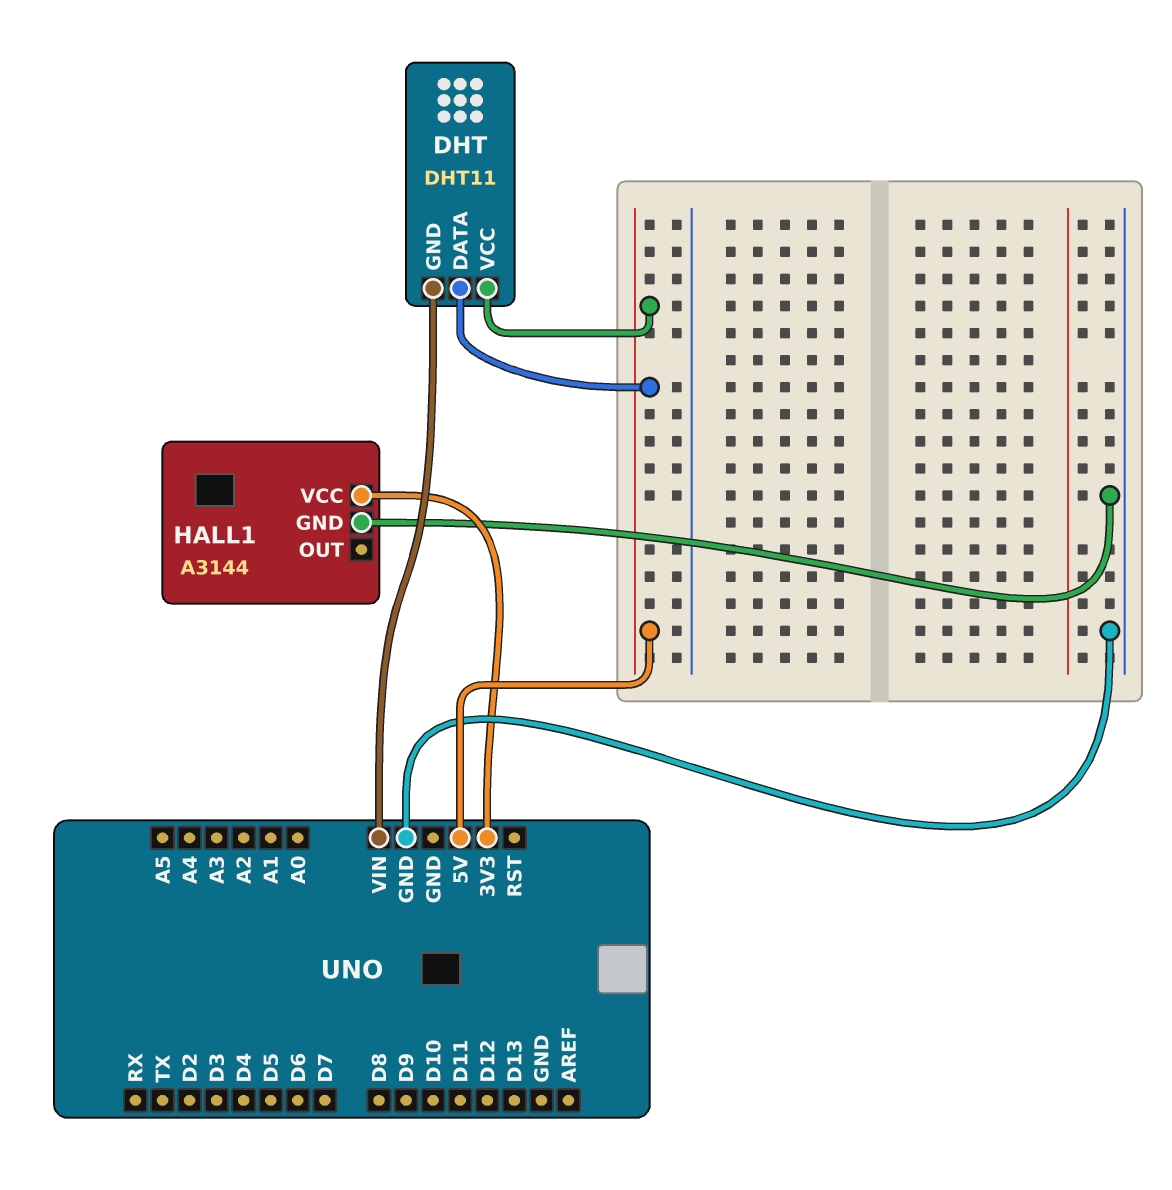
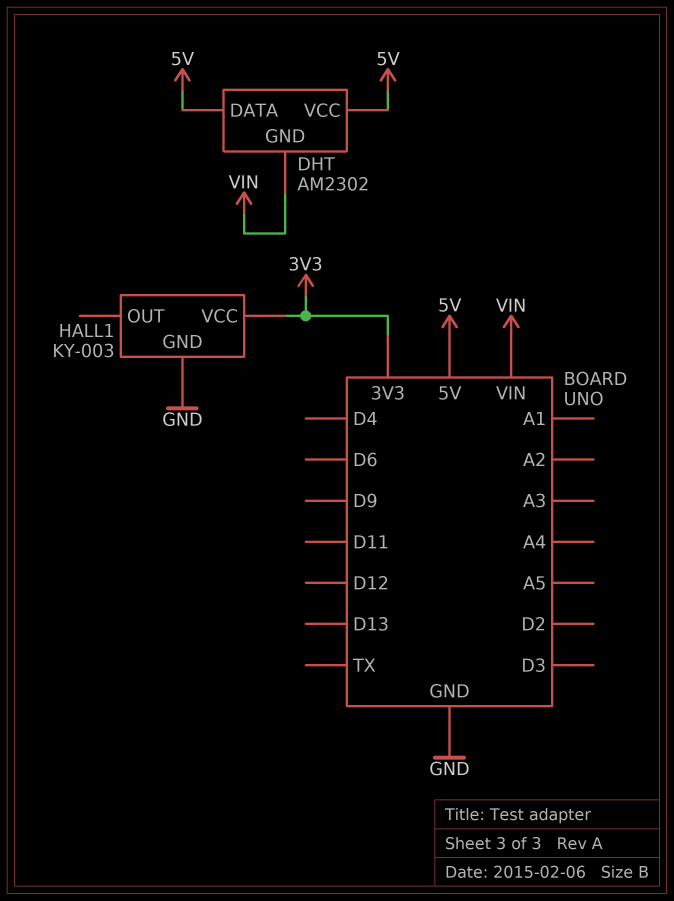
DHT: DHT11 -> AM2302
HALL1: A3144 -> KY-003

